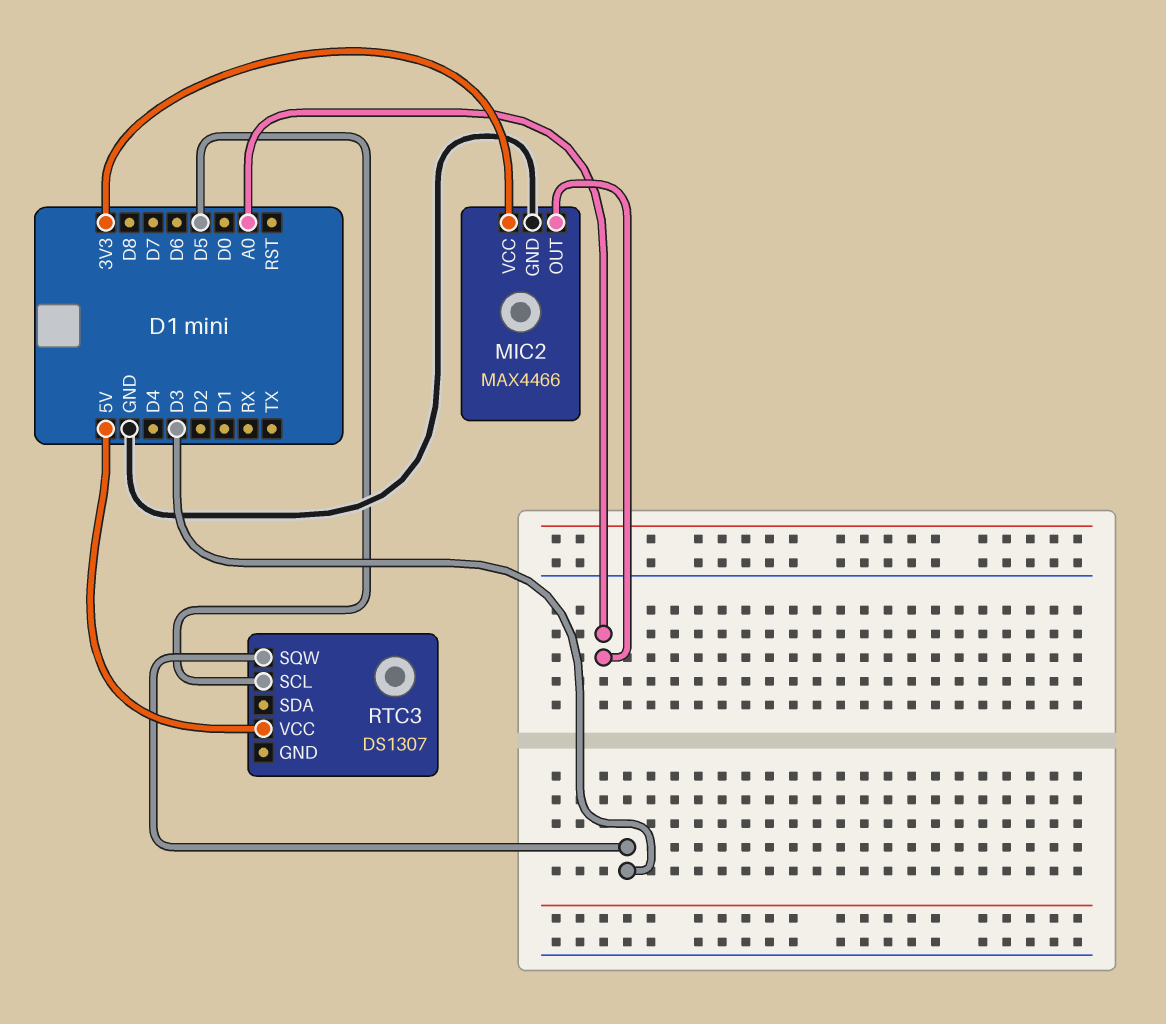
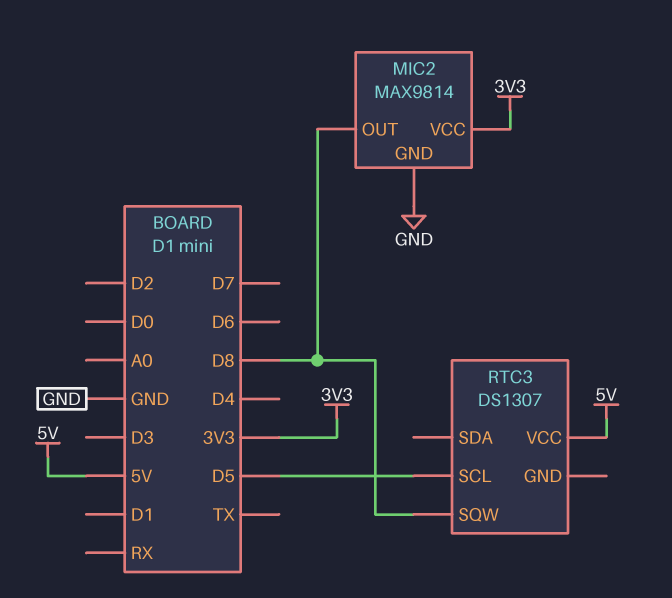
MIC2: MAX4466 -> MAX9814
MIC2 pin OUT: A0 -> D8
RTC3 pin SQW: D3 -> D8

